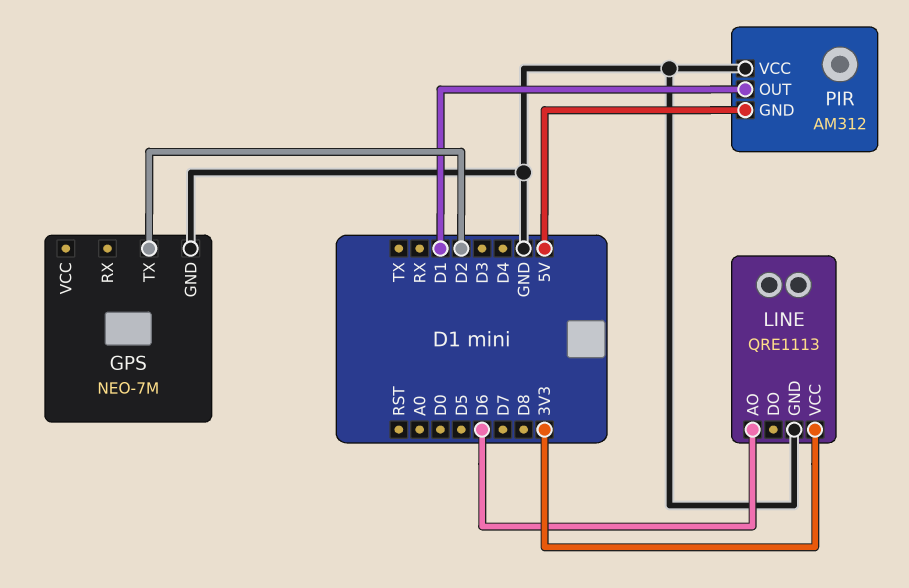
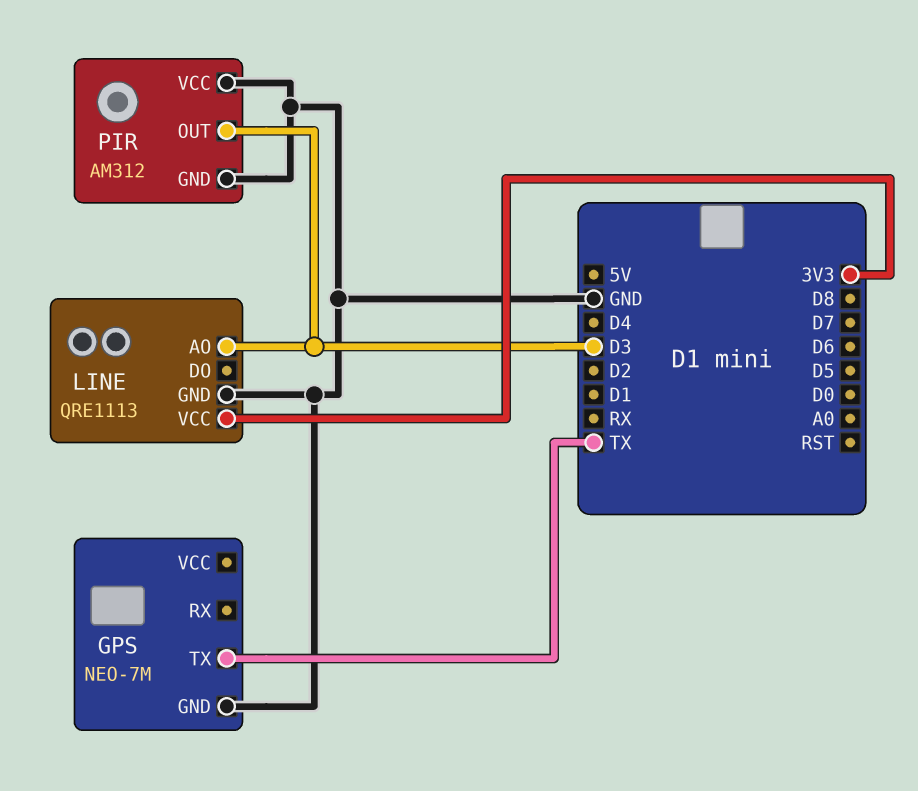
GPS pin TX: D2 -> TX
LINE pin AO: D6 -> D3
PIR pin GND: 5V -> GND
PIR pin OUT: D1 -> D3

